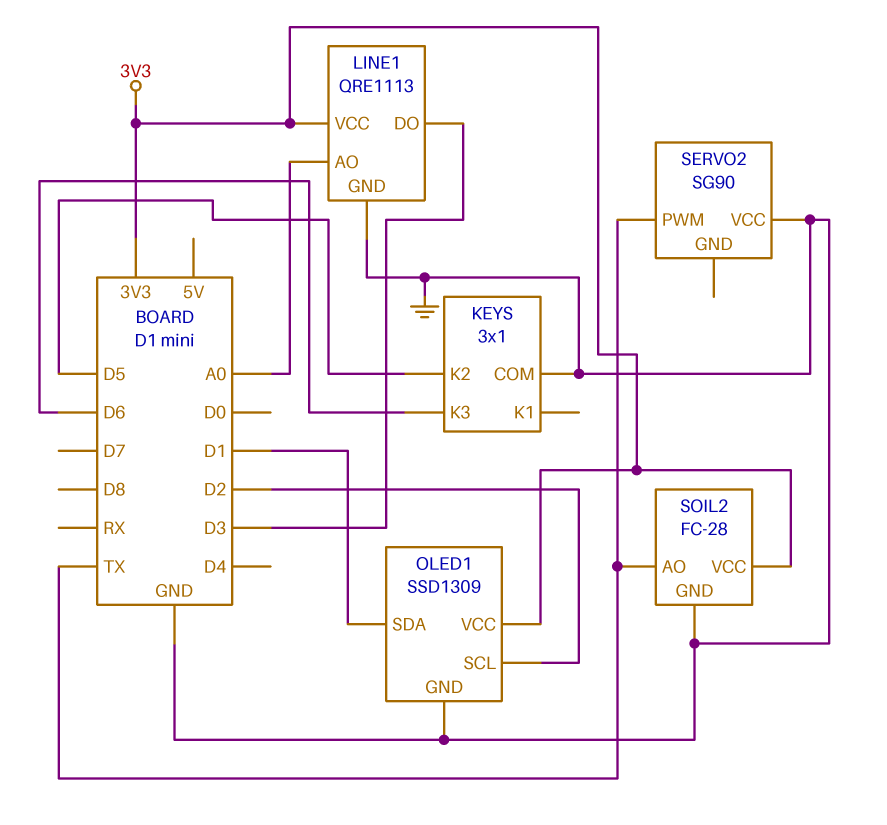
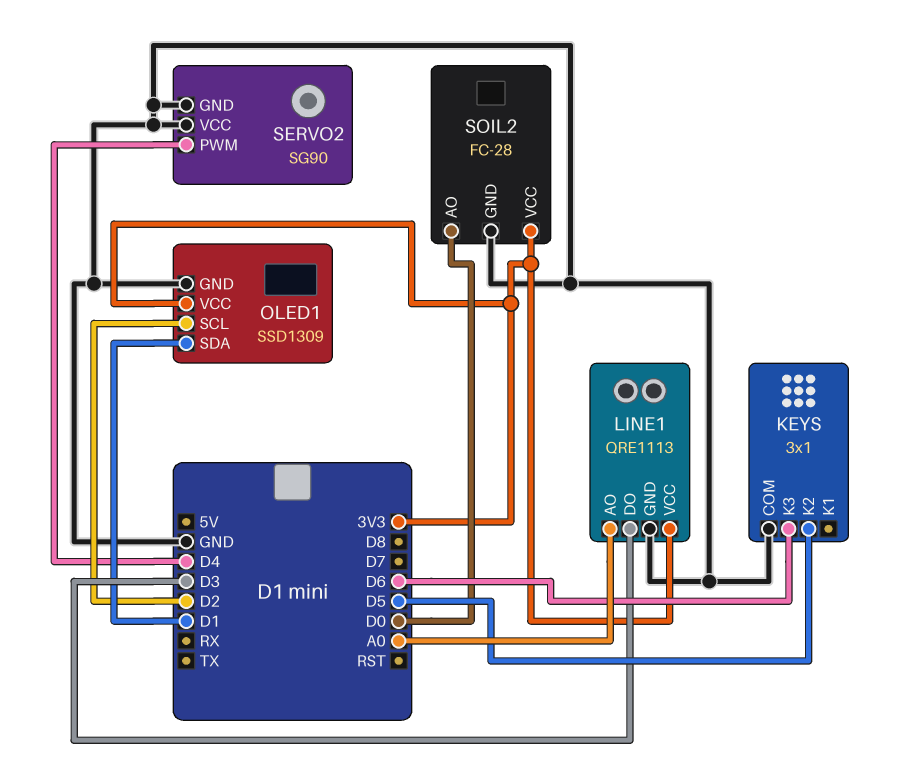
SERVO2 pin GND: none -> GND
SERVO2 pin PWM: TX -> D4
SOIL2 pin AO: TX -> D0

